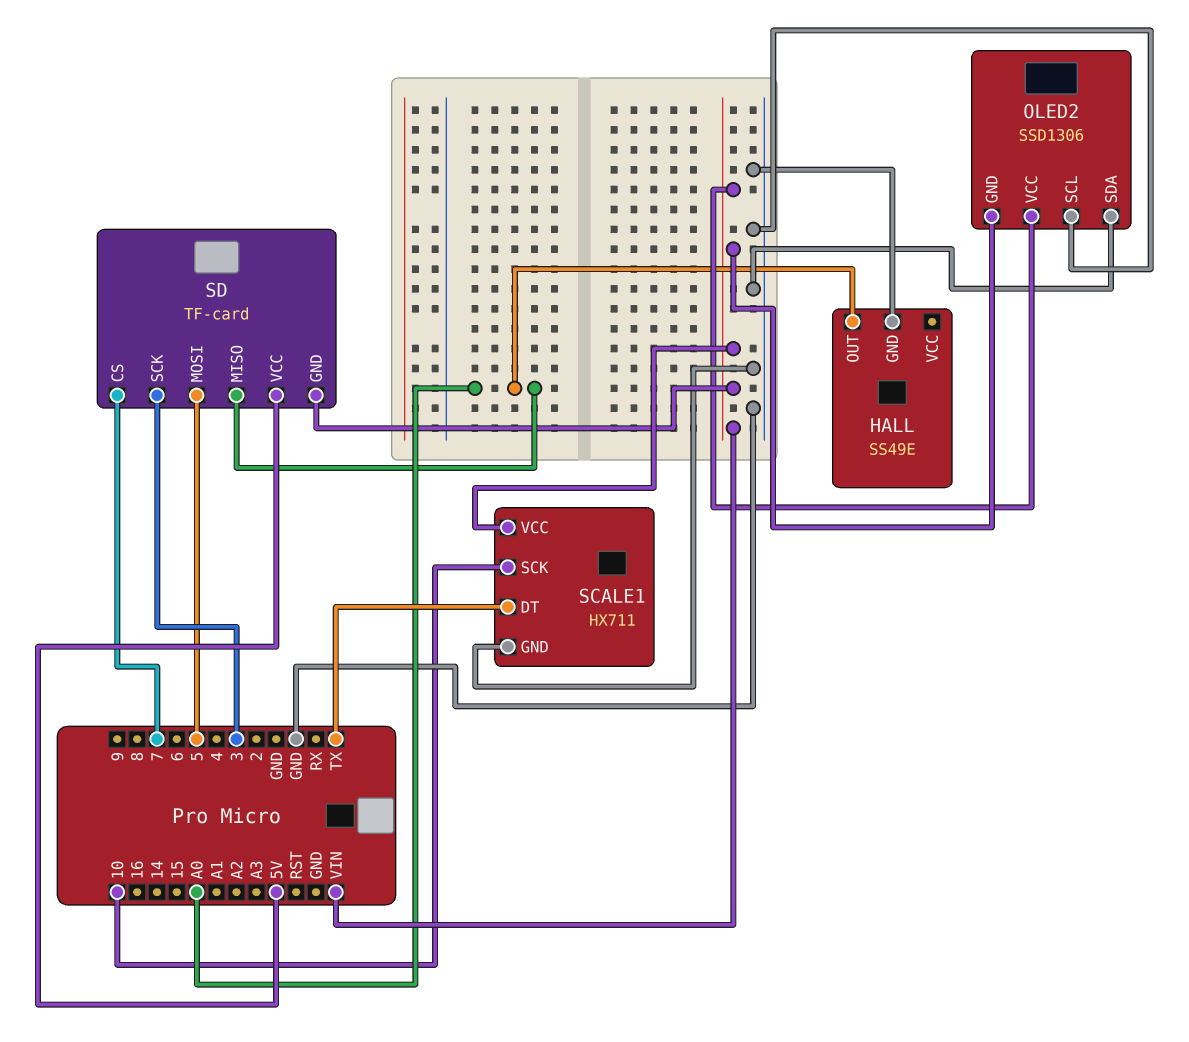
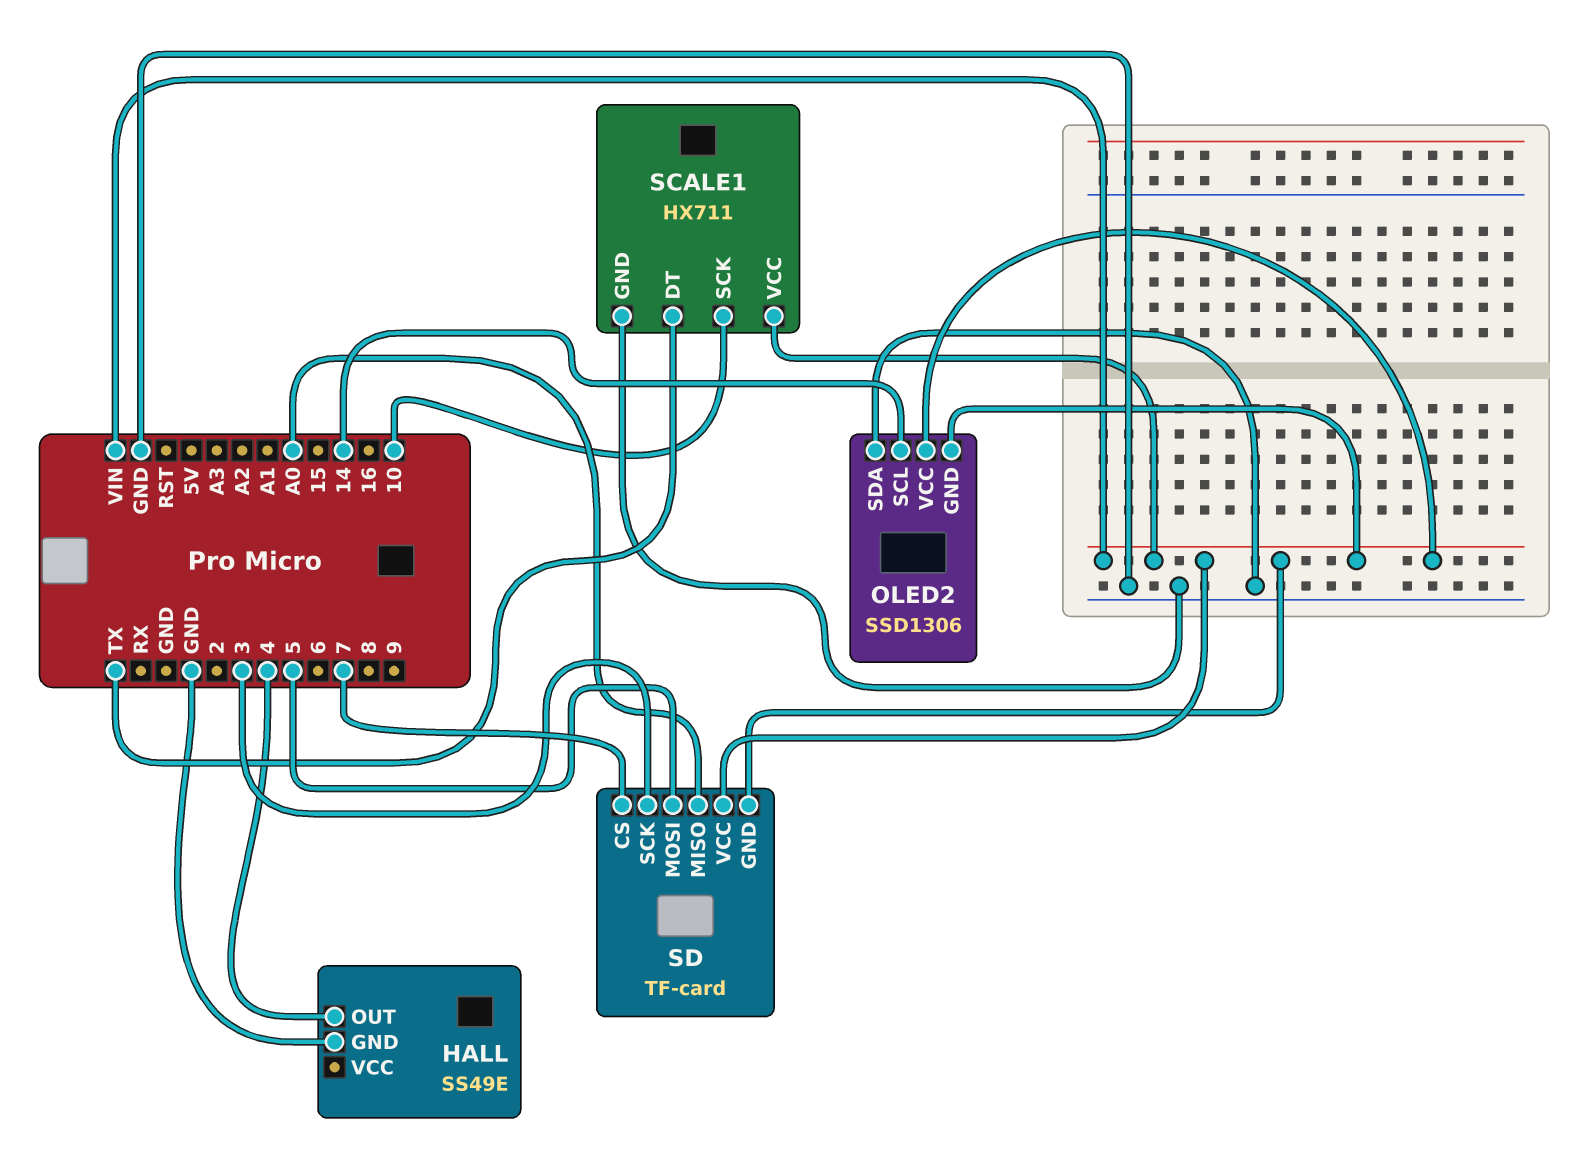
HALL pin OUT: A0 -> 4
OLED2 pin SCL: GND -> 14
SD pin VCC: 5V -> VIN

